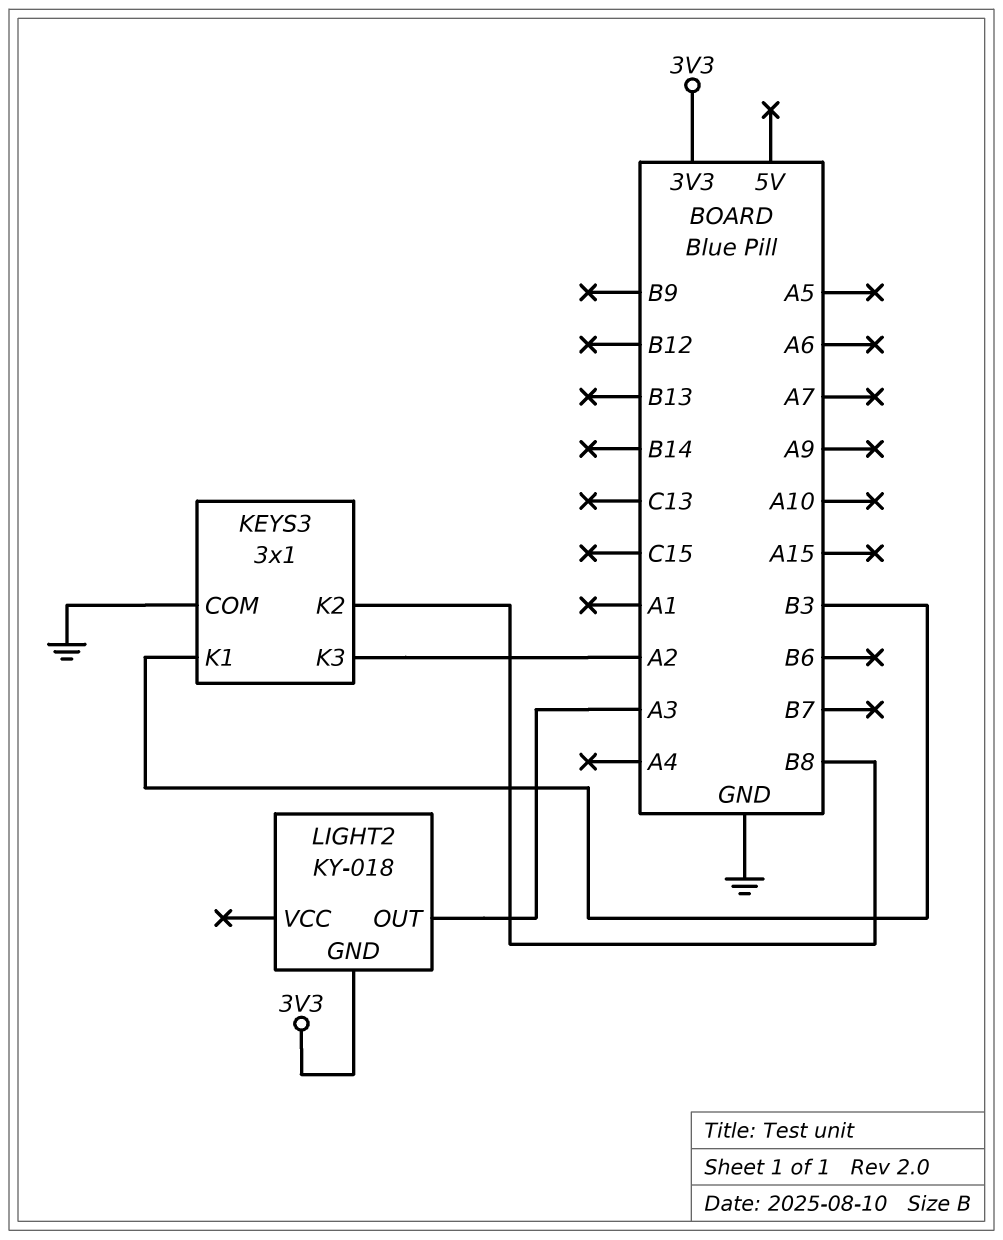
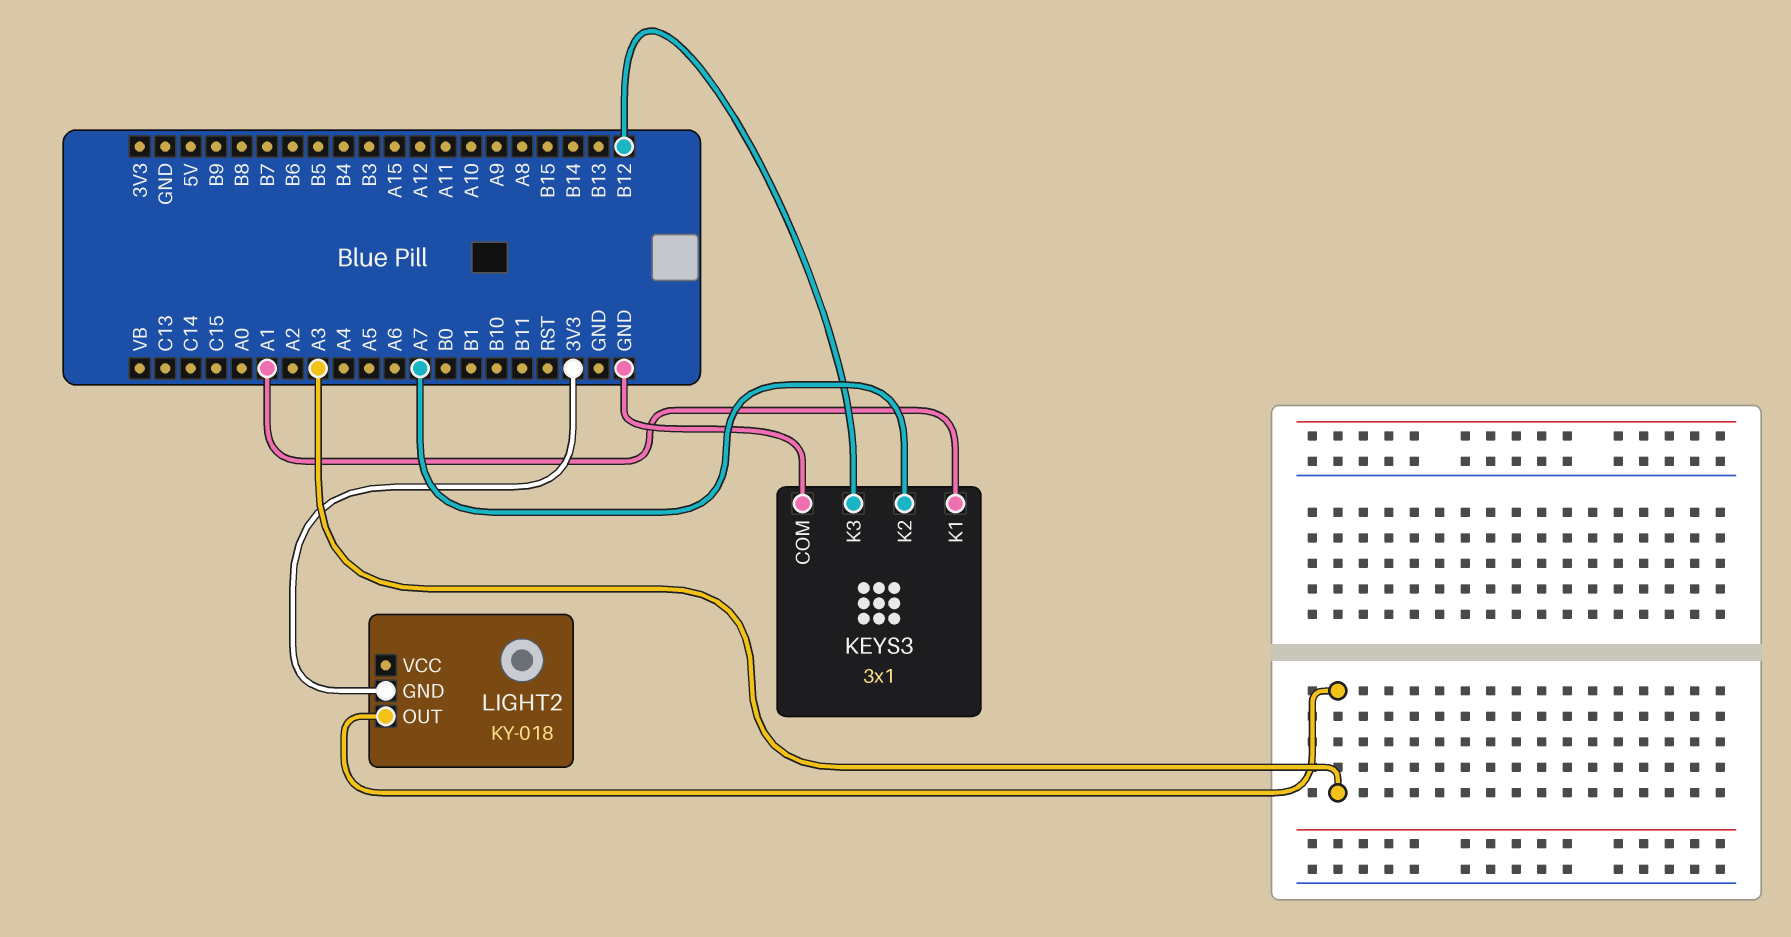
KEYS3 pin K1: B3 -> A1
KEYS3 pin K2: B8 -> A7
KEYS3 pin K3: A2 -> B12

